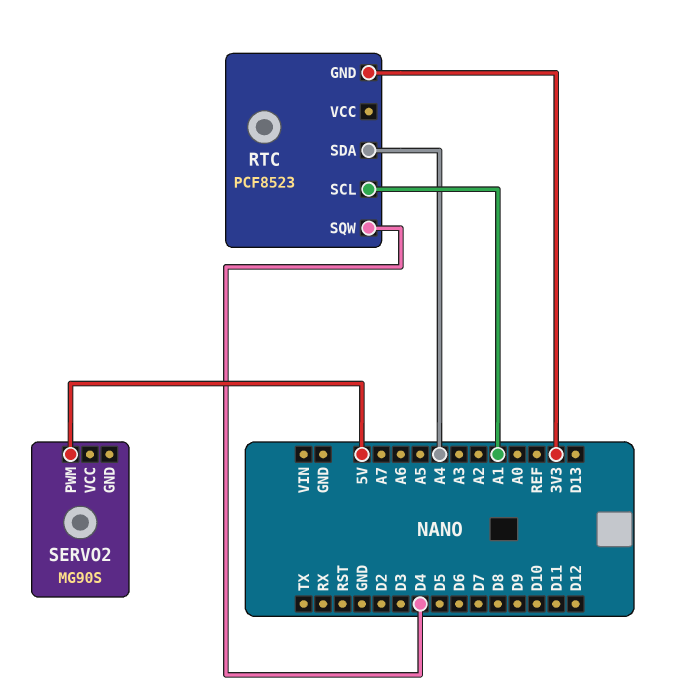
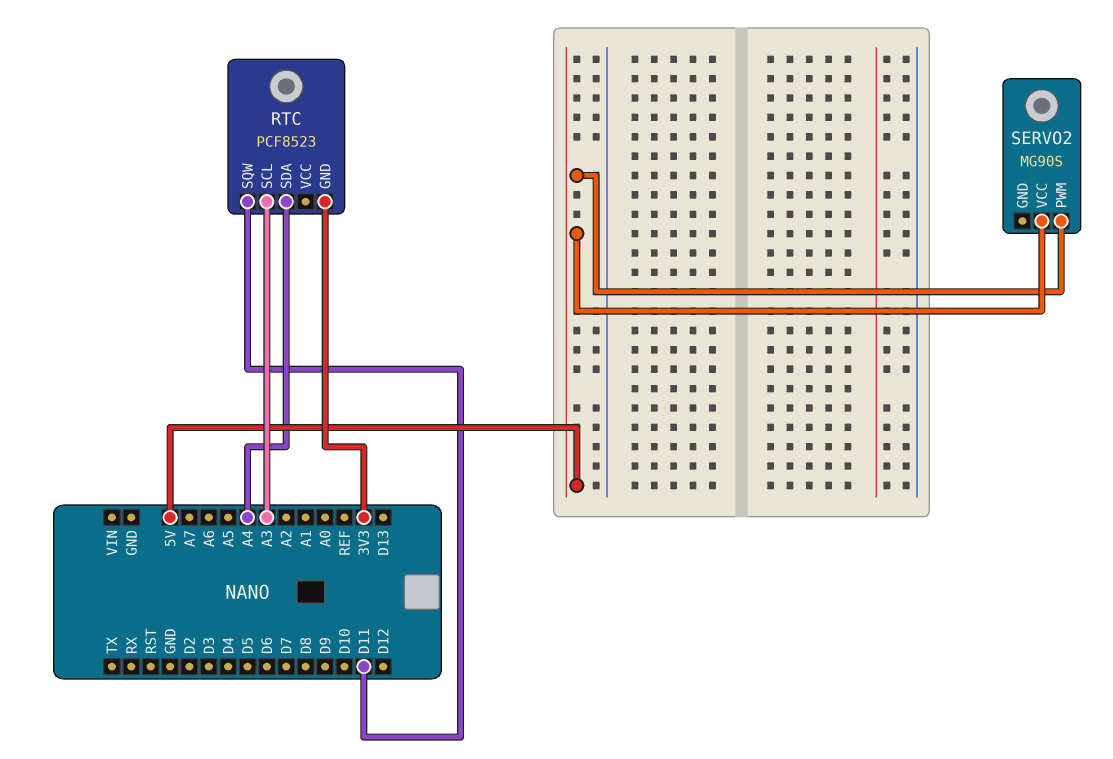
RTC pin SCL: A1 -> A3
RTC pin SQW: D4 -> D11
SERVO2 pin VCC: none -> 5V

